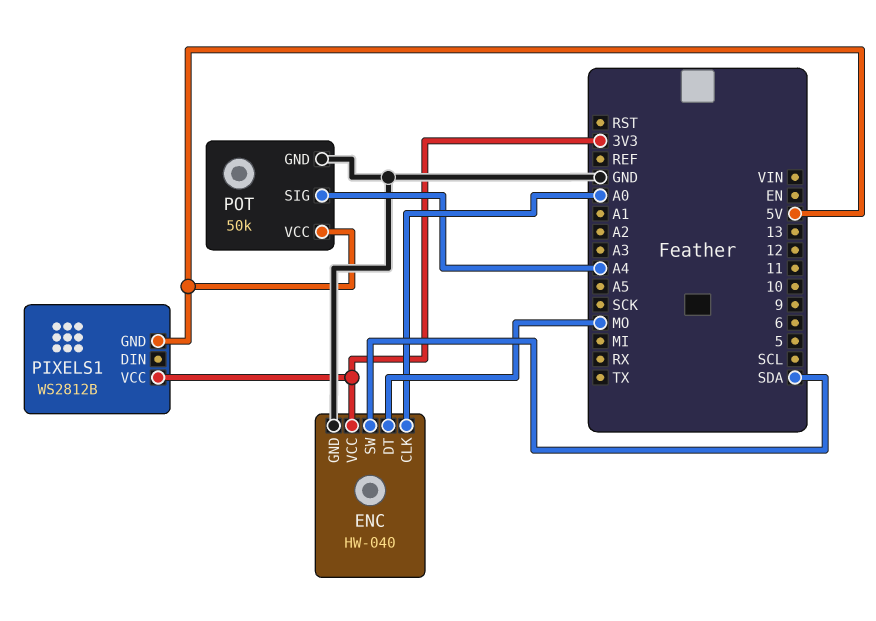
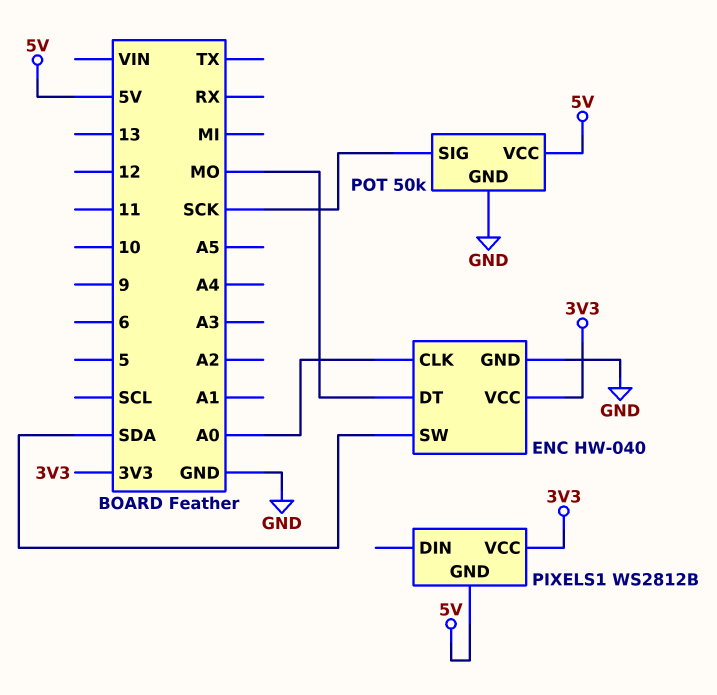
POT pin SIG: A4 -> SCK

